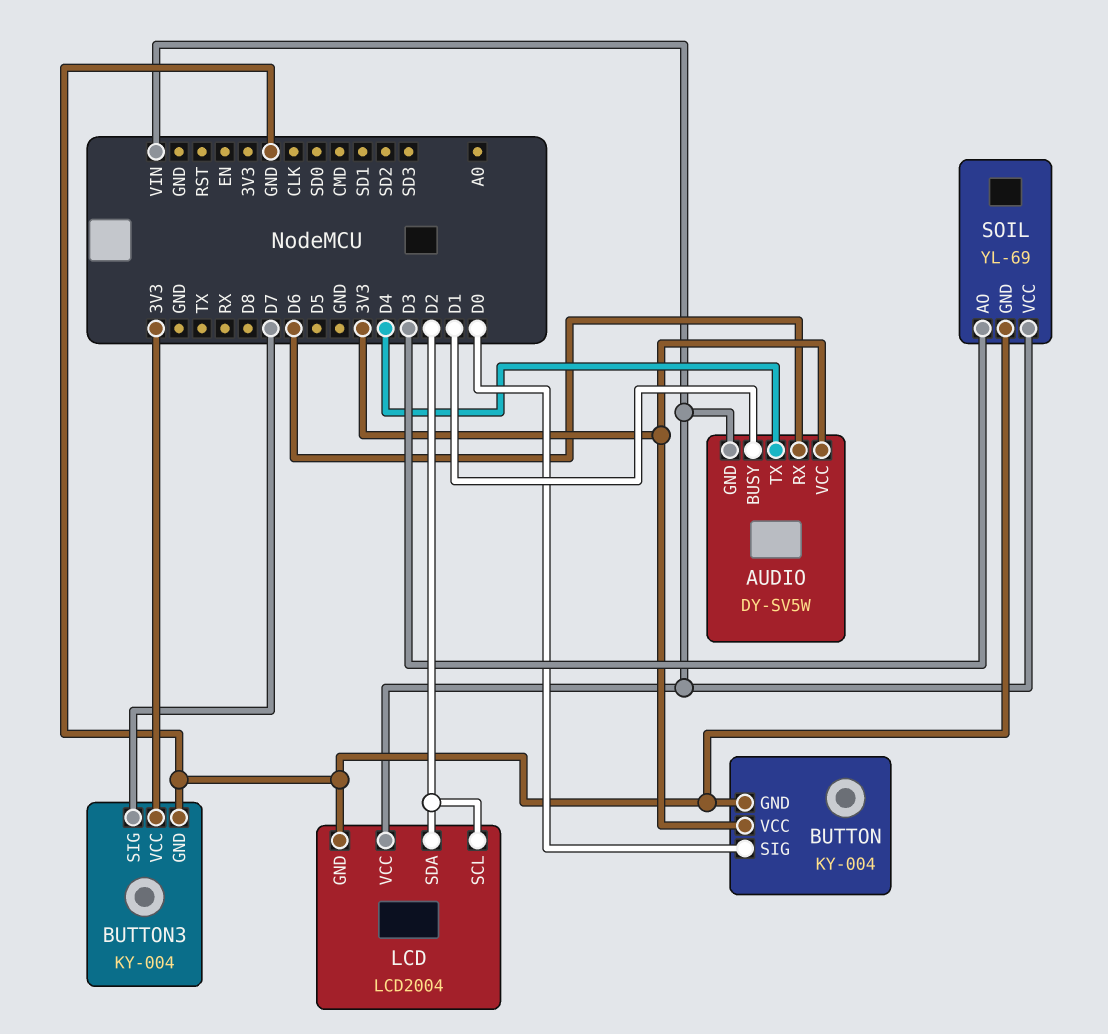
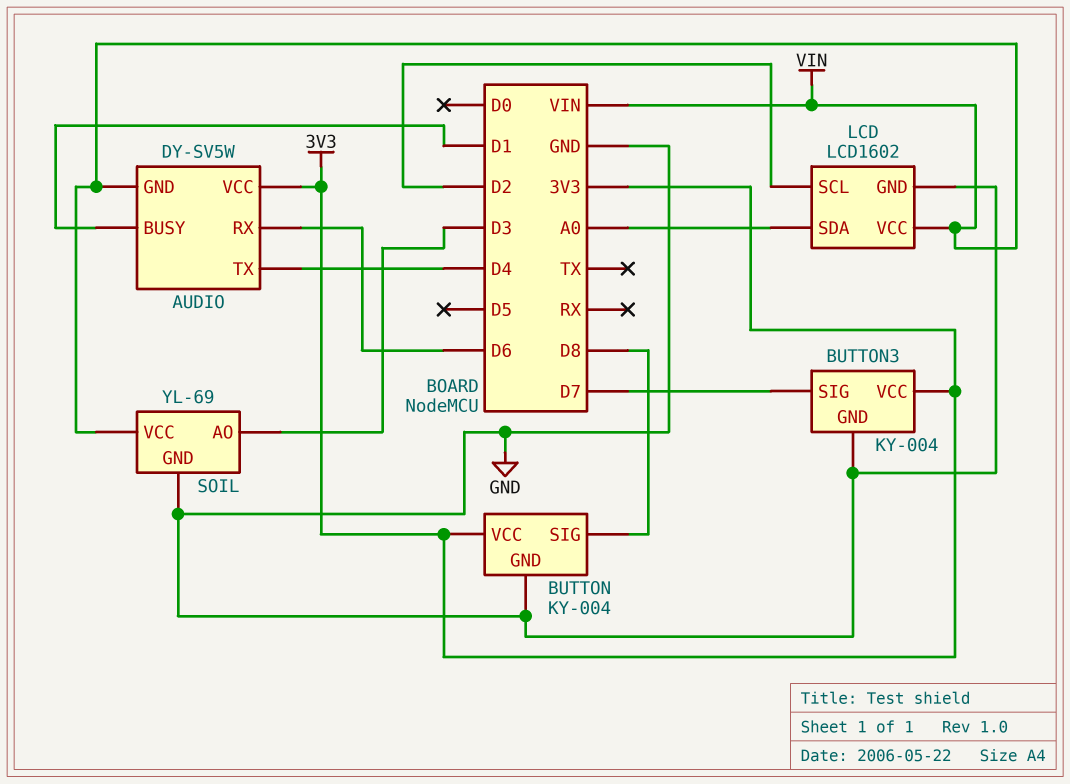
BUTTON pin SIG: D0 -> D8
LCD: LCD2004 -> LCD1602
LCD pin SDA: D2 -> A0

